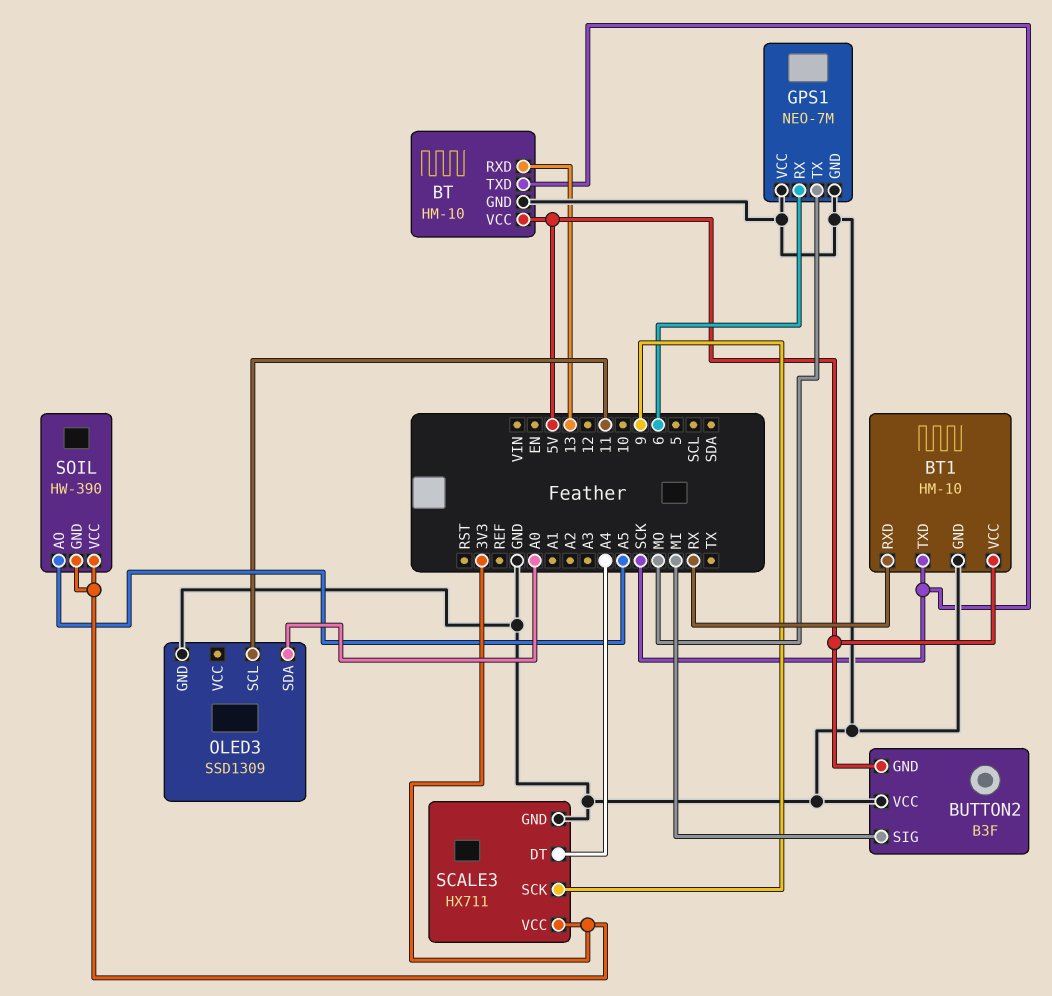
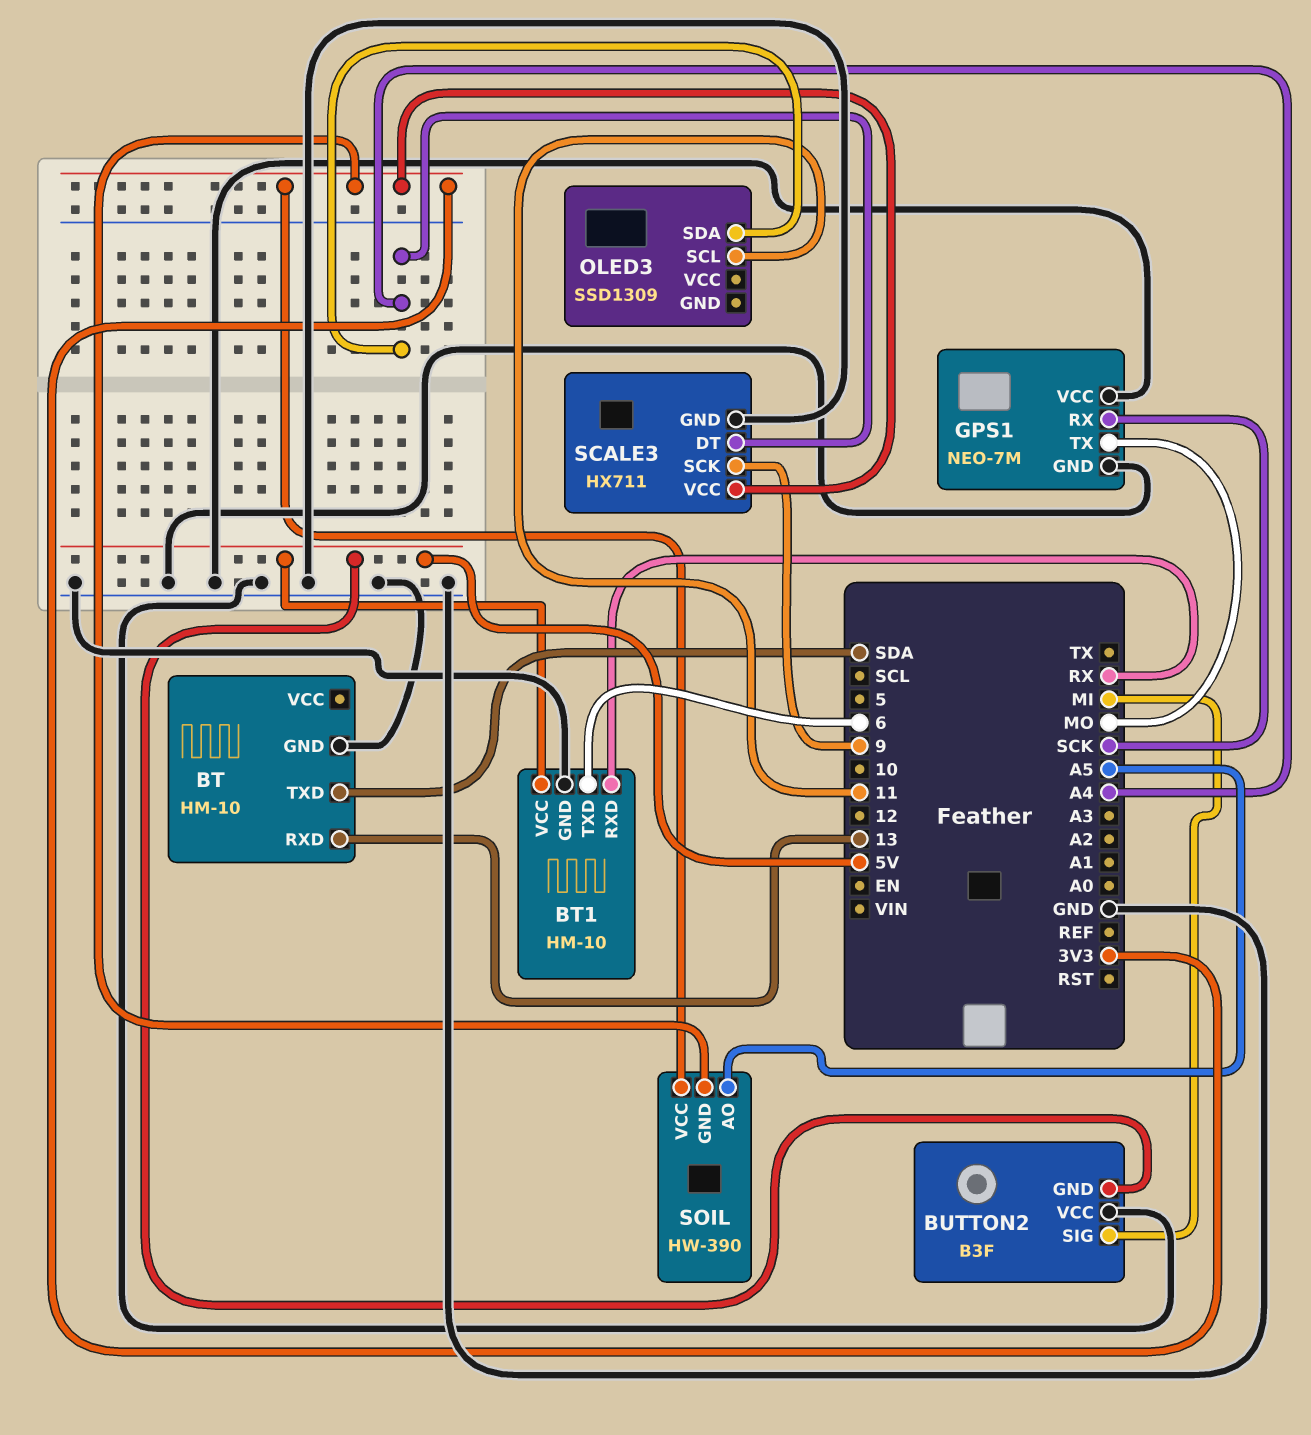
BT pin TXD: SCK -> SDA
BT pin VCC: 5V -> none
BT1 pin TXD: SCK -> 6
GPS1 pin RX: 6 -> SCK
OLED3 pin GND: GND -> none
OLED3 pin SDA: A0 -> A4

